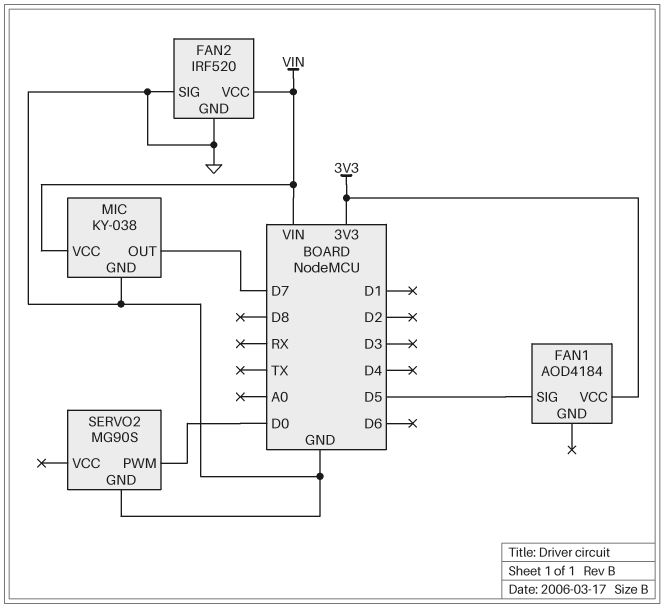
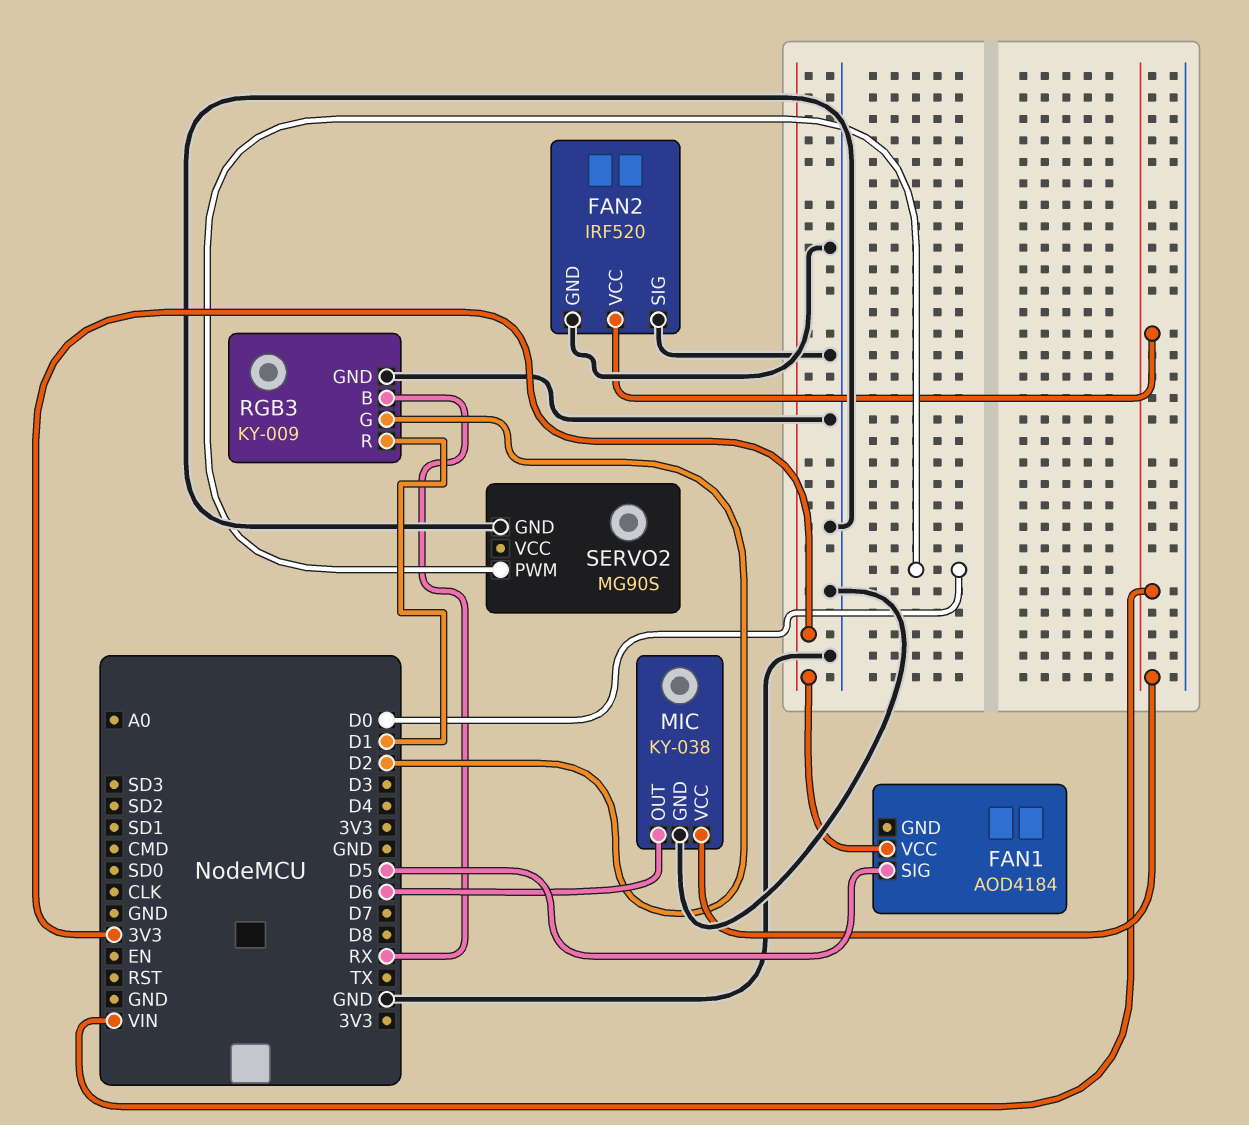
MIC pin OUT: D7 -> D6
RGB3: none -> KY-009
RGB3 pin B: none -> RX
RGB3 pin G: none -> D2
RGB3 pin GND: none -> GND
RGB3 pin R: none -> D1

